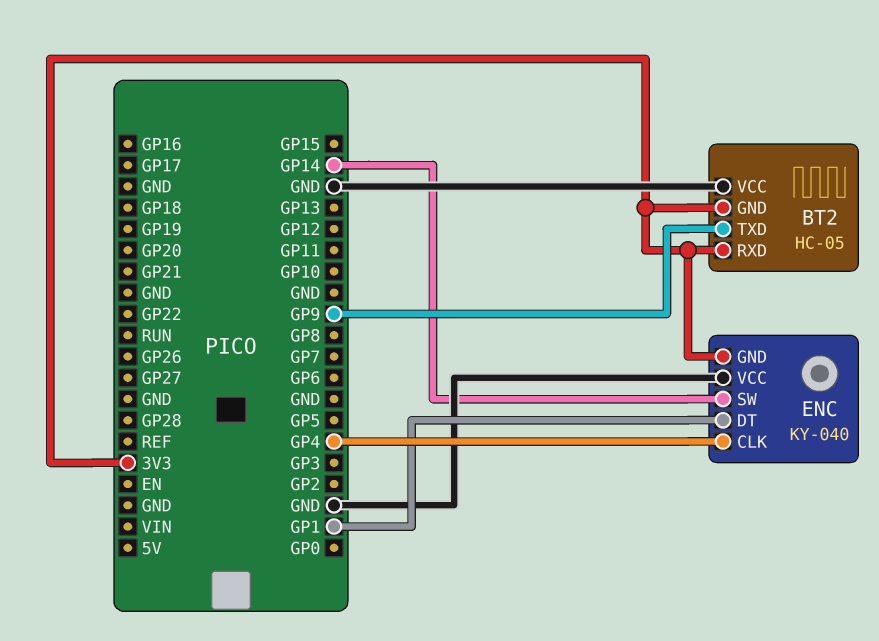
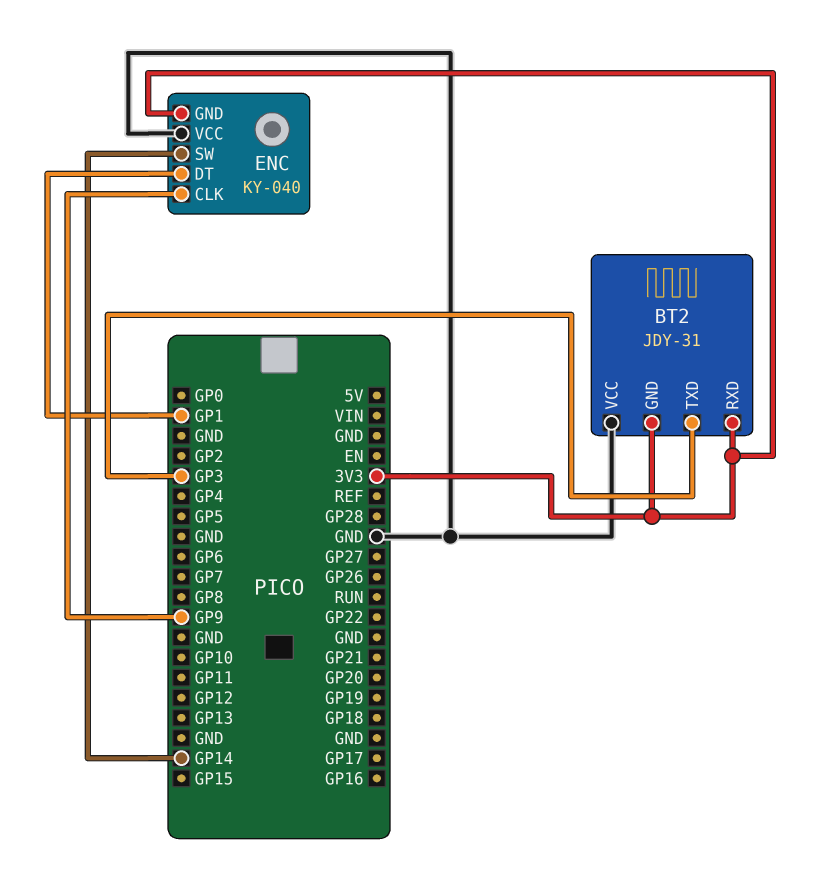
BT2: HC-05 -> JDY-31
BT2 pin TXD: GP9 -> GP3
ENC pin CLK: GP4 -> GP9

